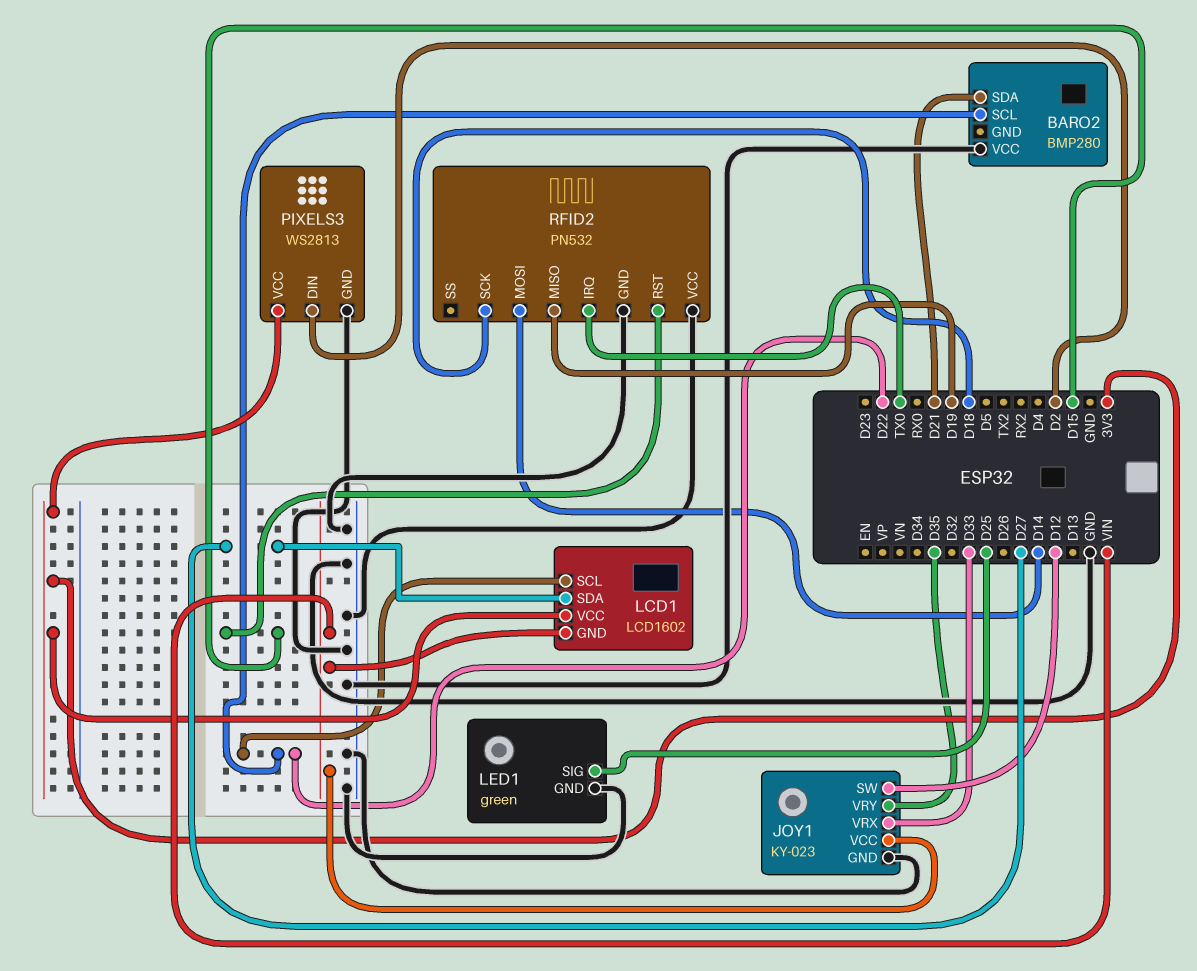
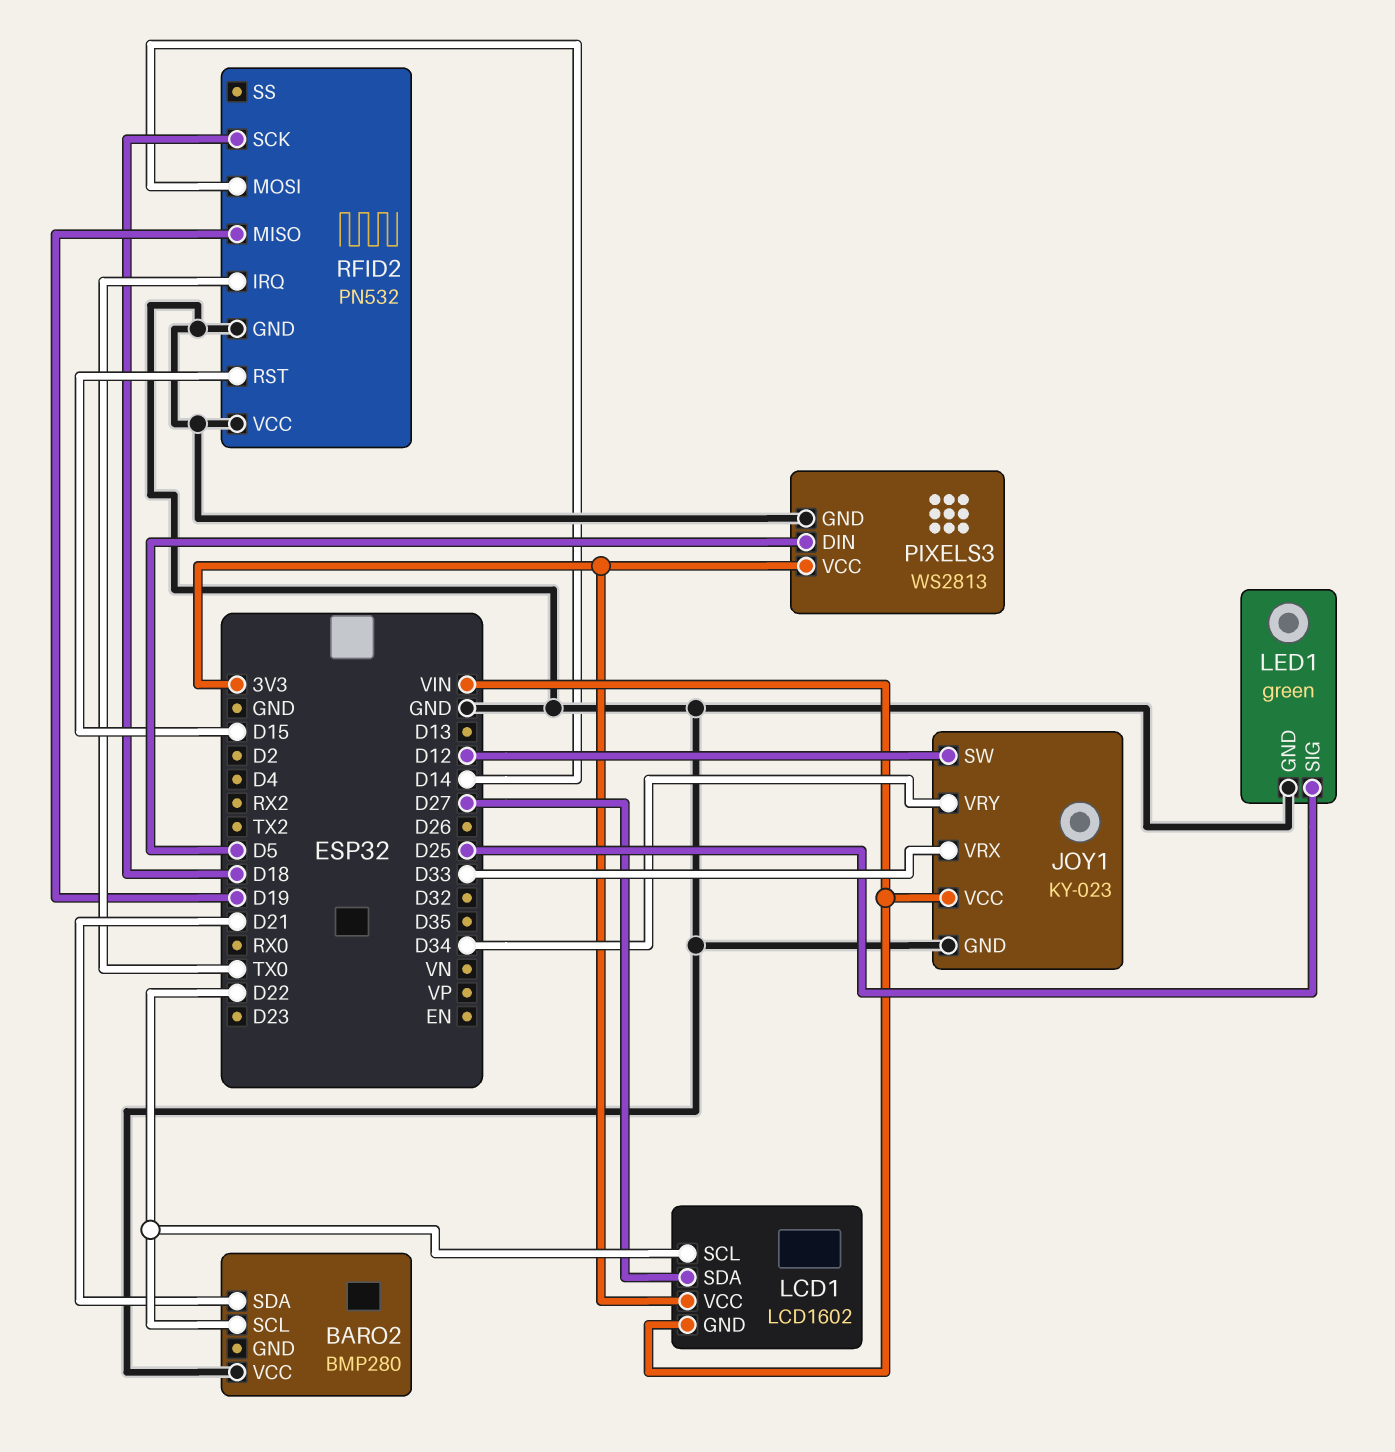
JOY1 pin VRY: D35 -> D34
PIXELS3 pin DIN: D2 -> D5

